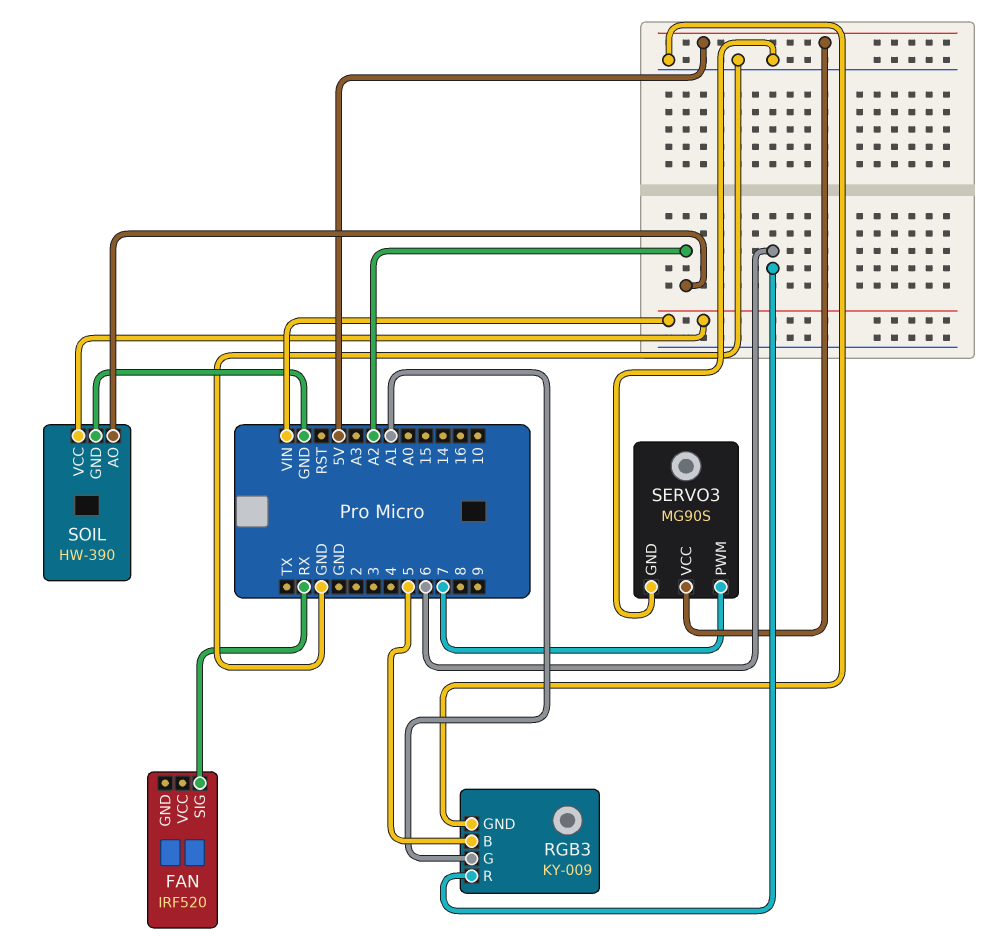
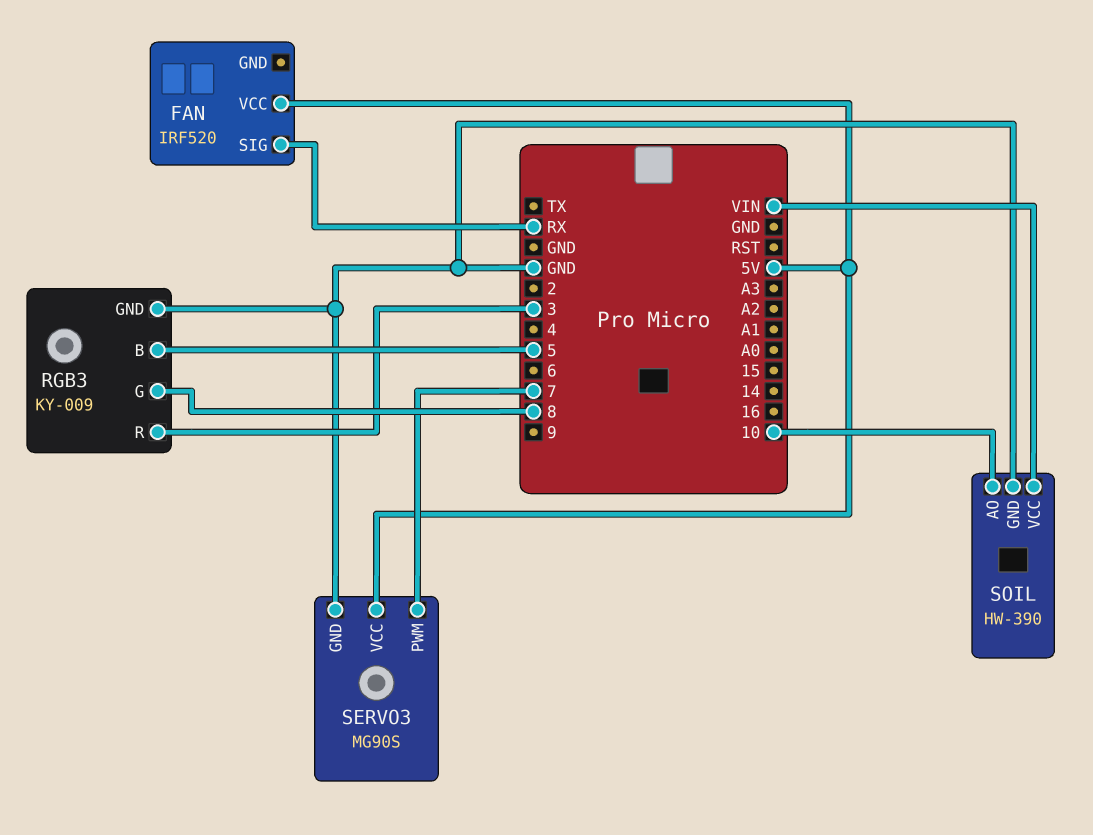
FAN pin VCC: none -> 5V
RGB3 pin G: A1 -> 8
RGB3 pin R: 6 -> 3
SOIL pin AO: A2 -> 10

